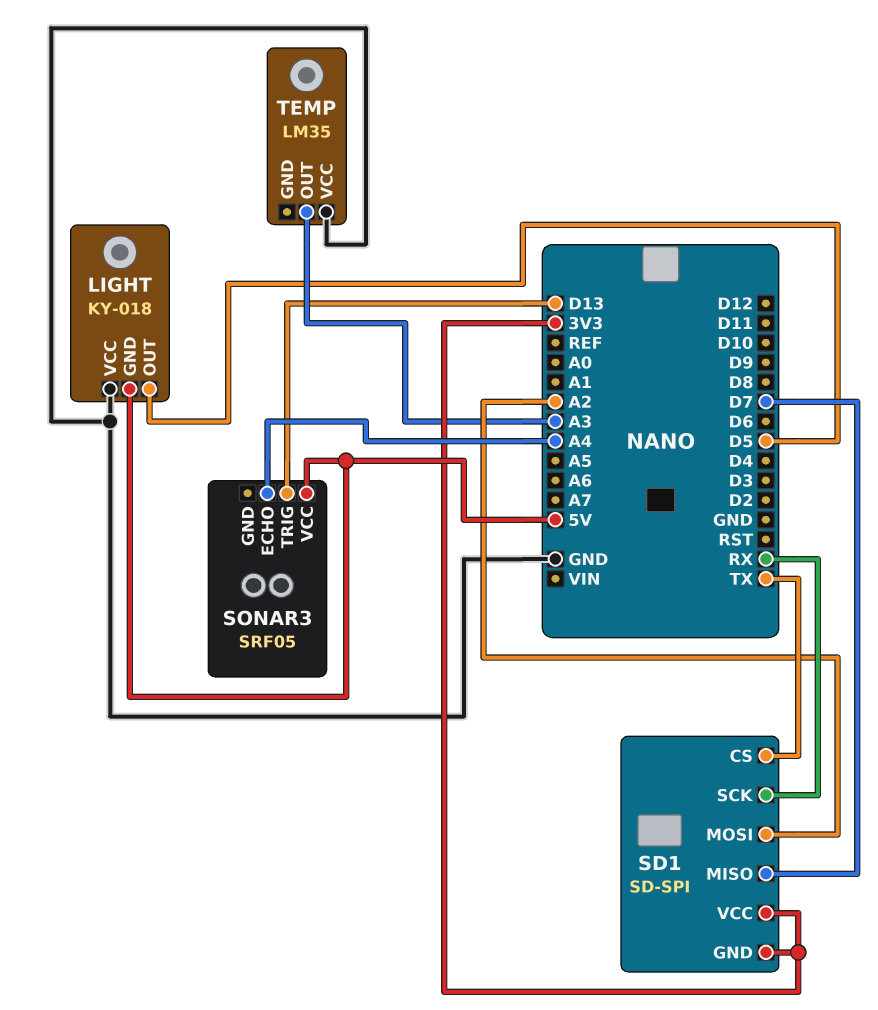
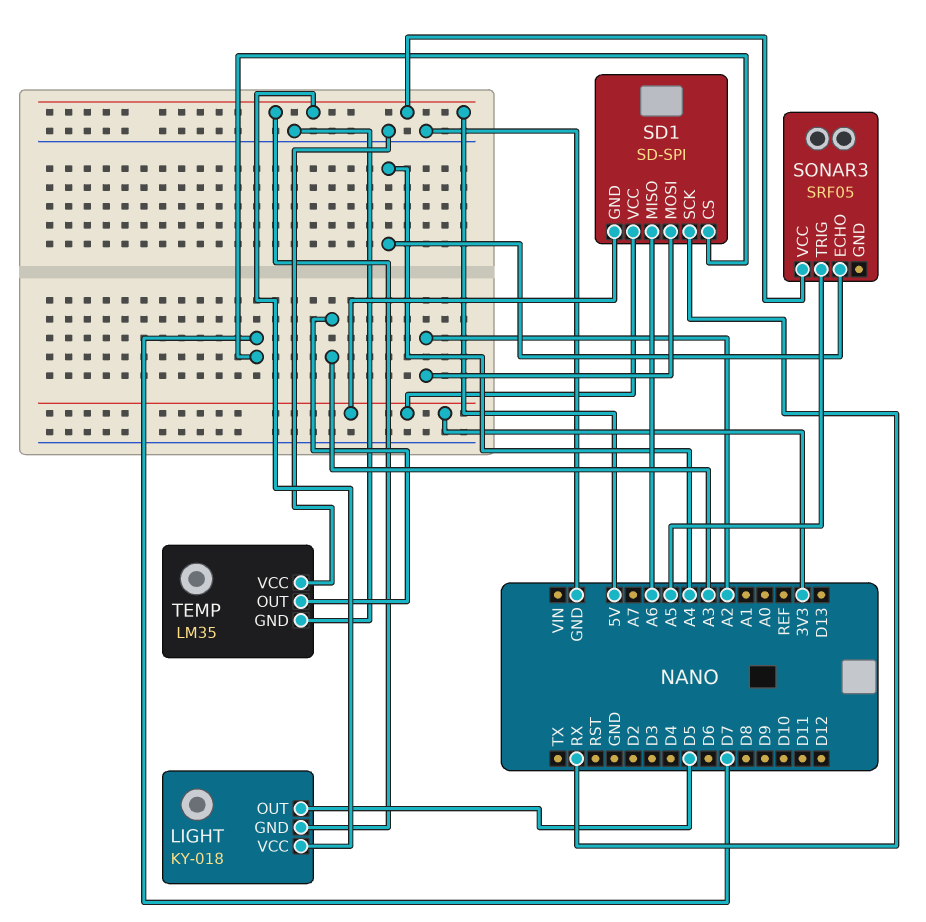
LIGHT pin VCC: GND -> 5V
SD1 pin CS: TX -> D7
SD1 pin MISO: D7 -> A6
SONAR3 pin TRIG: D13 -> A5
TEMP pin GND: none -> GND

